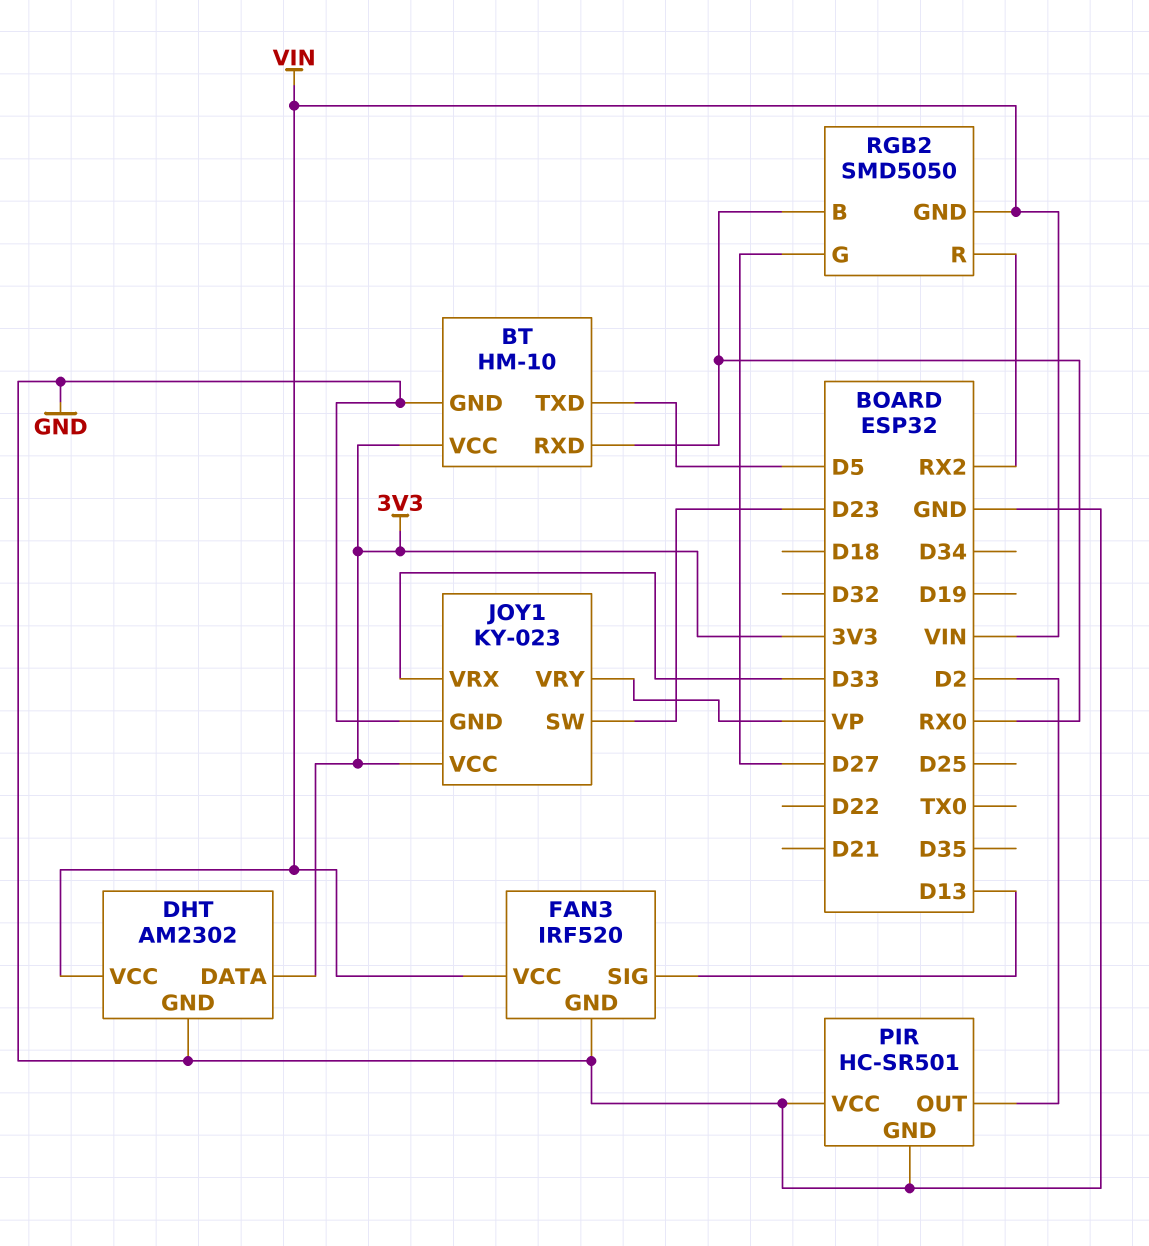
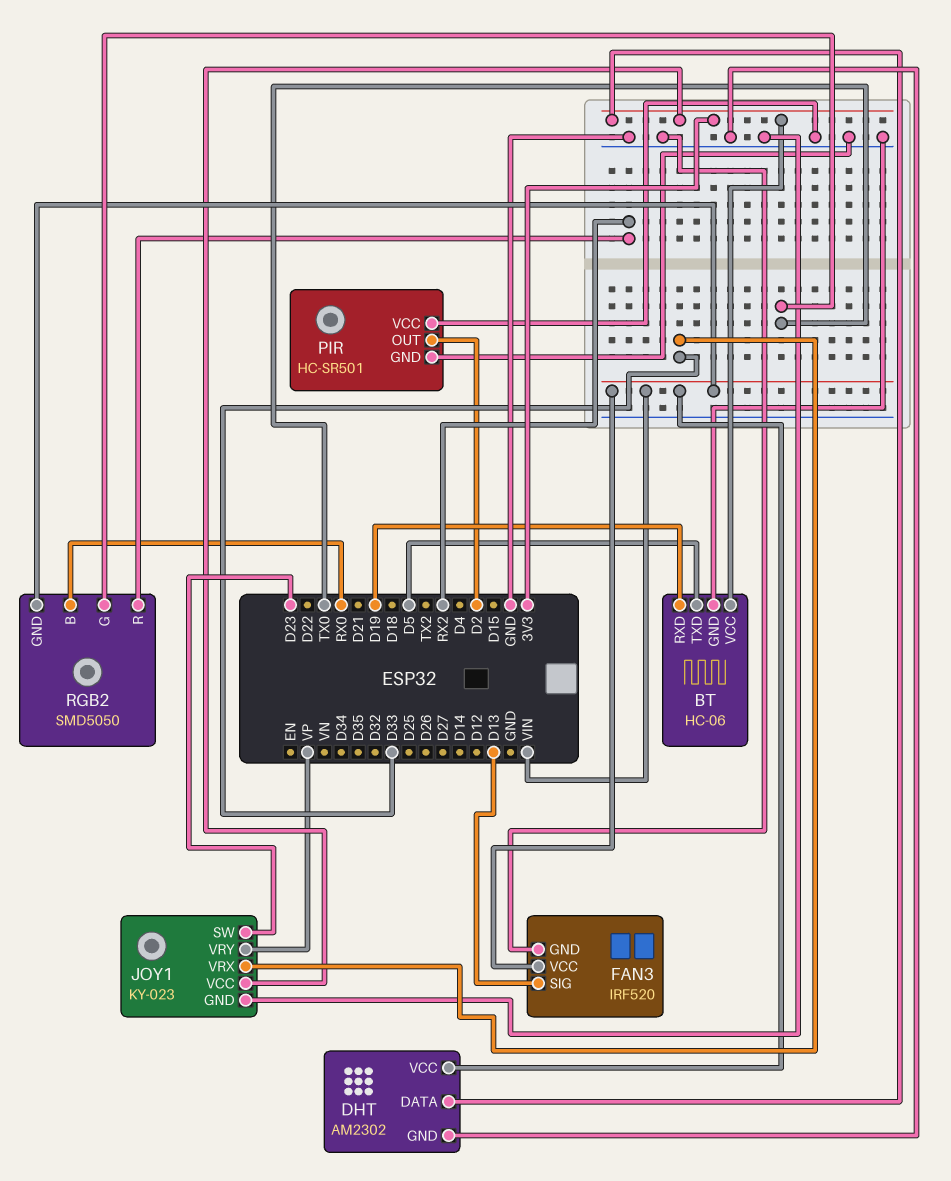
BT: HM-10 -> HC-06
BT pin RXD: RX0 -> D19
RGB2 pin G: D27 -> TX0

